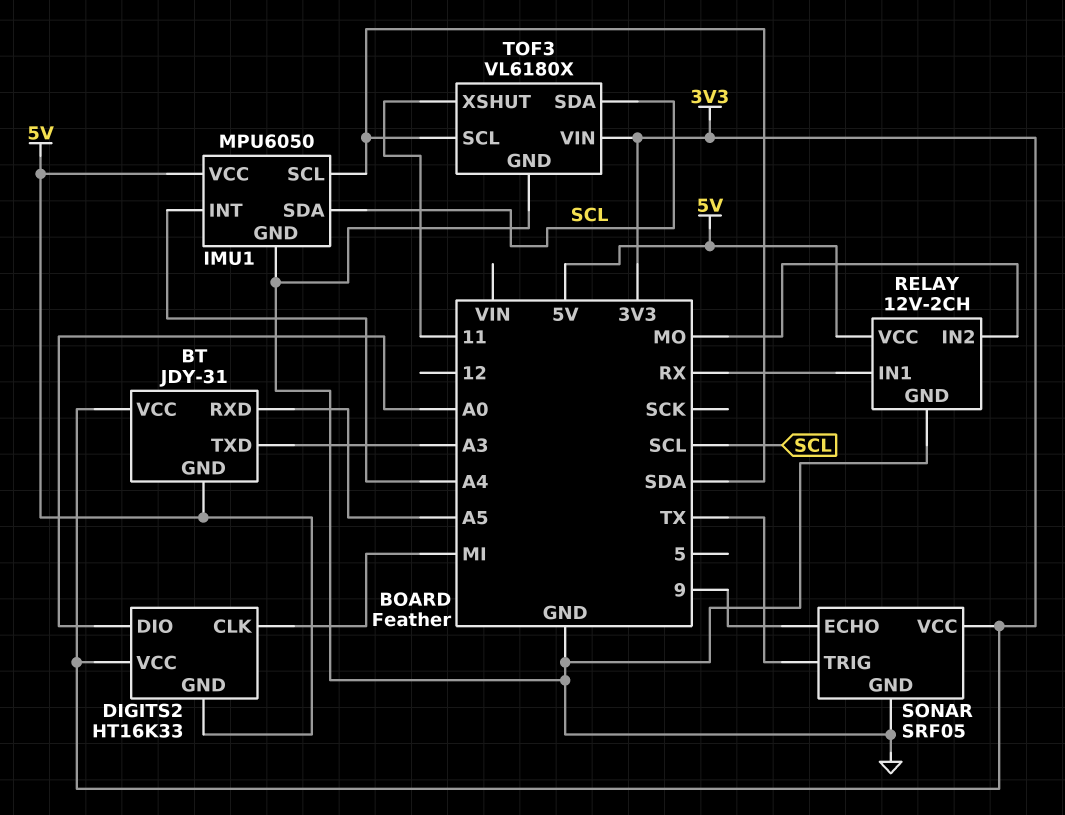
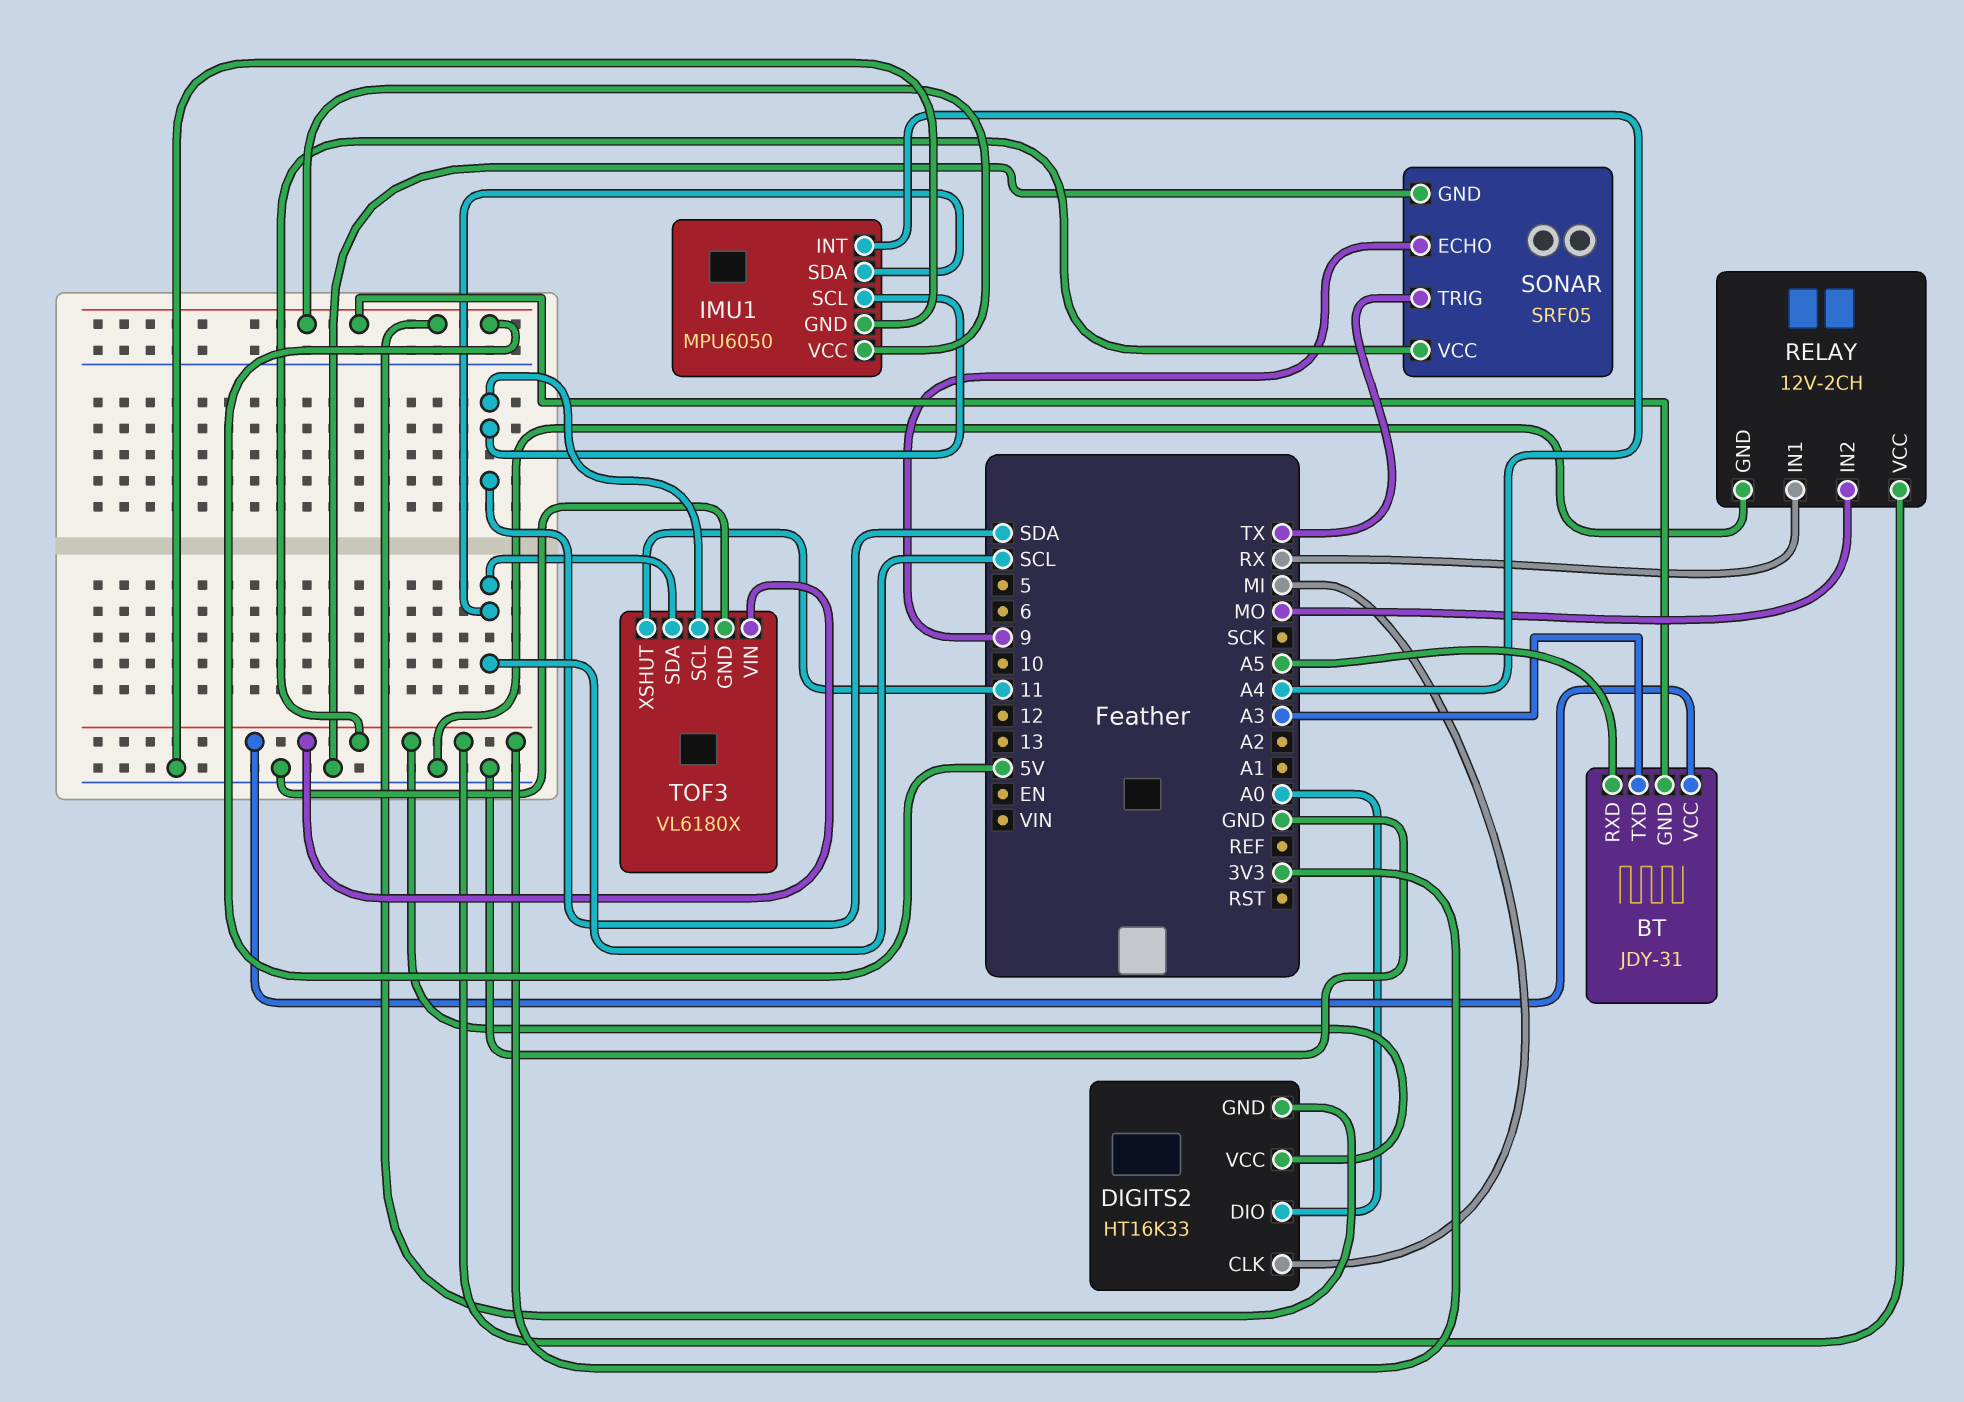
RELAY pin VCC: 5V -> 3V3

